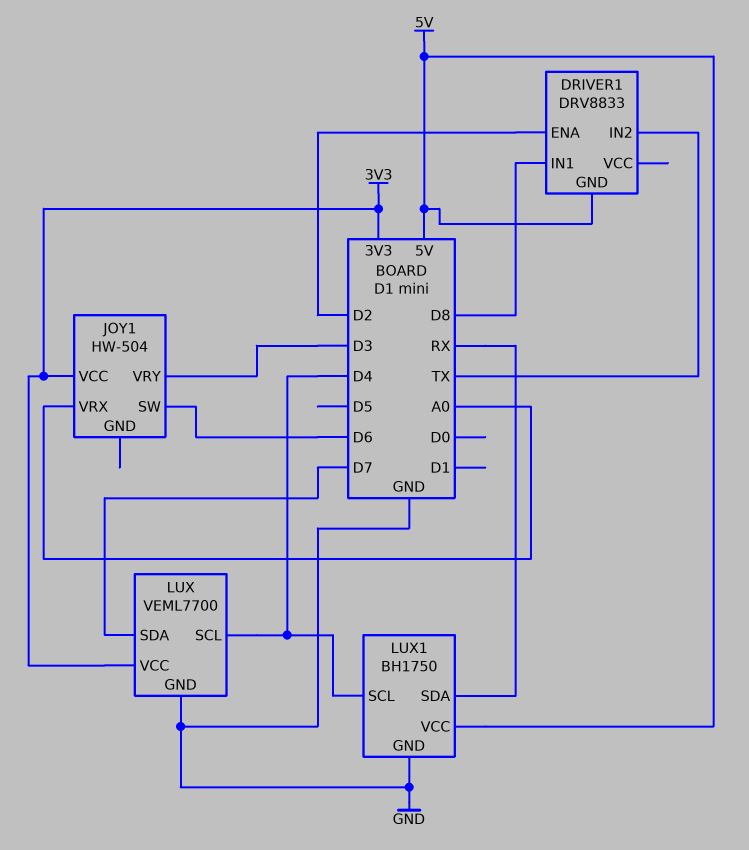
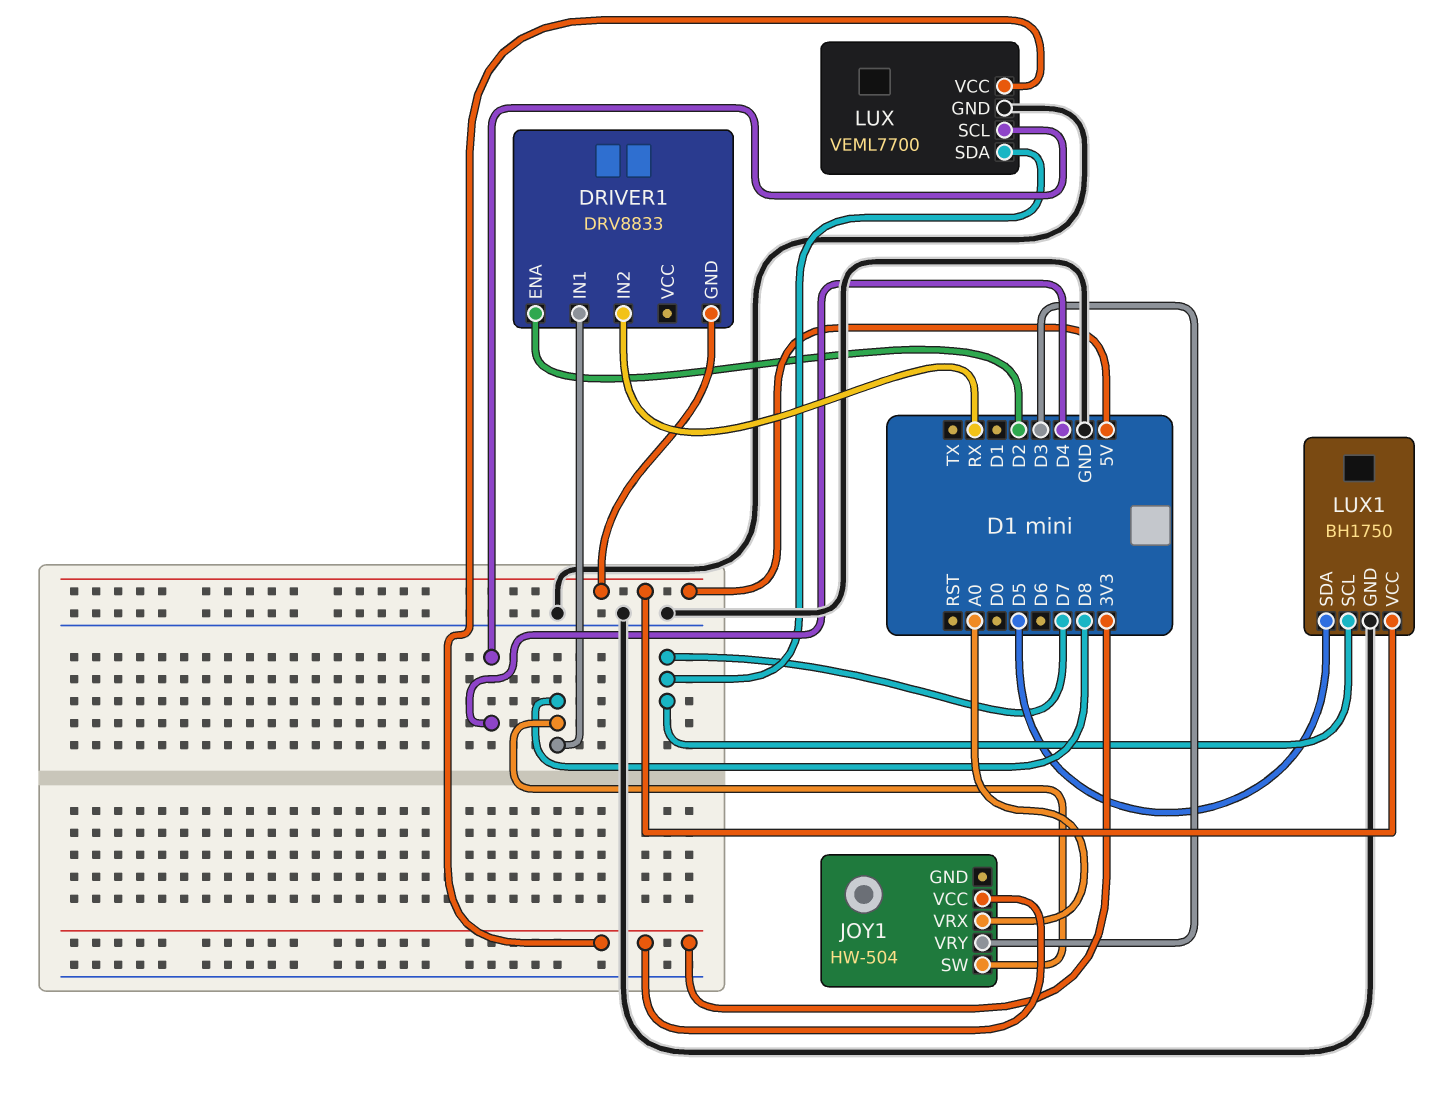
DRIVER1 pin IN2: TX -> RX
JOY1 pin SW: D6 -> D8
LUX1 pin SCL: D4 -> D7
LUX1 pin SDA: RX -> D5

